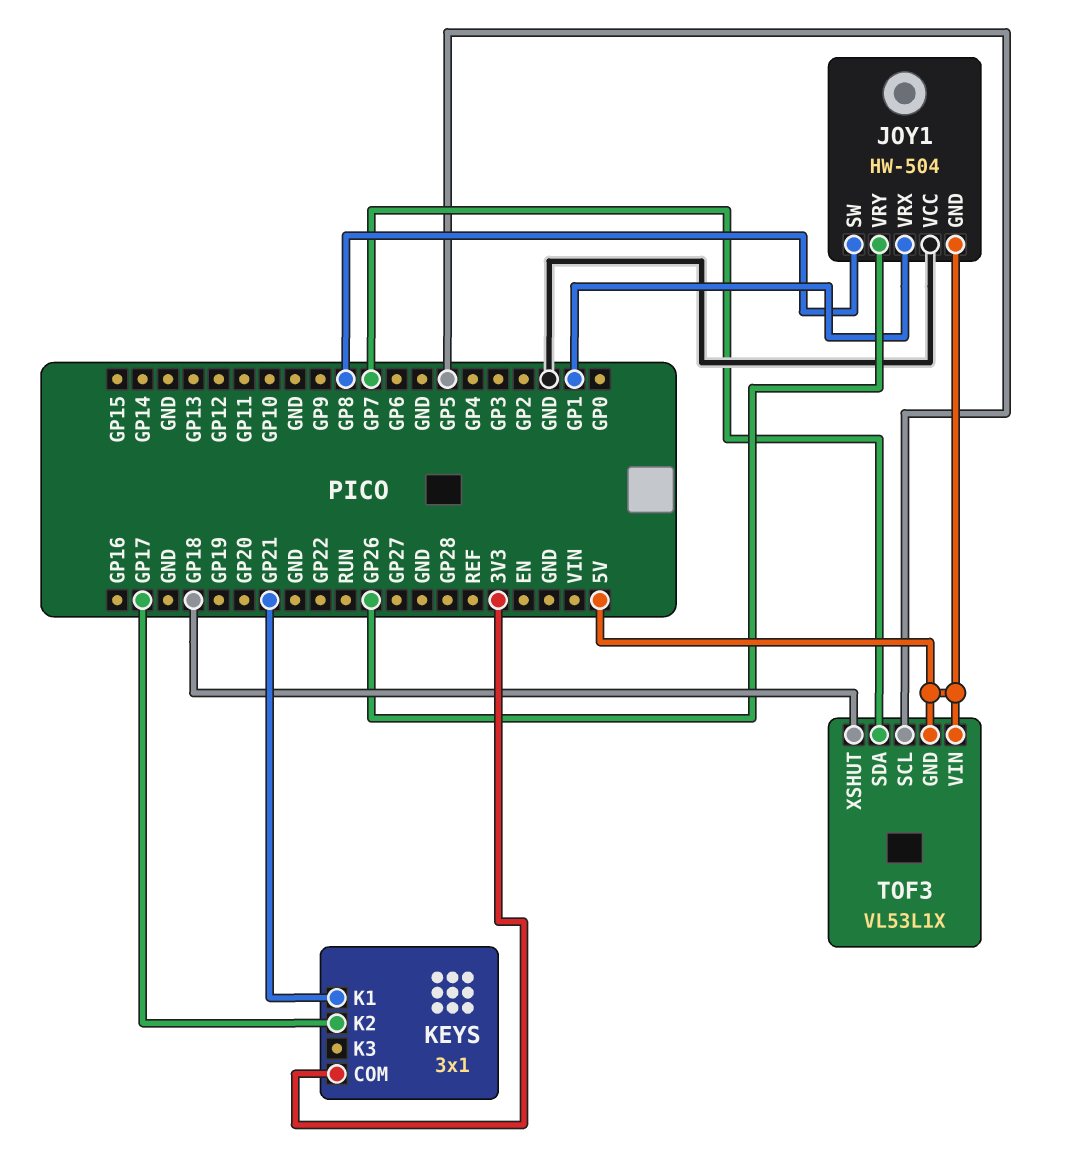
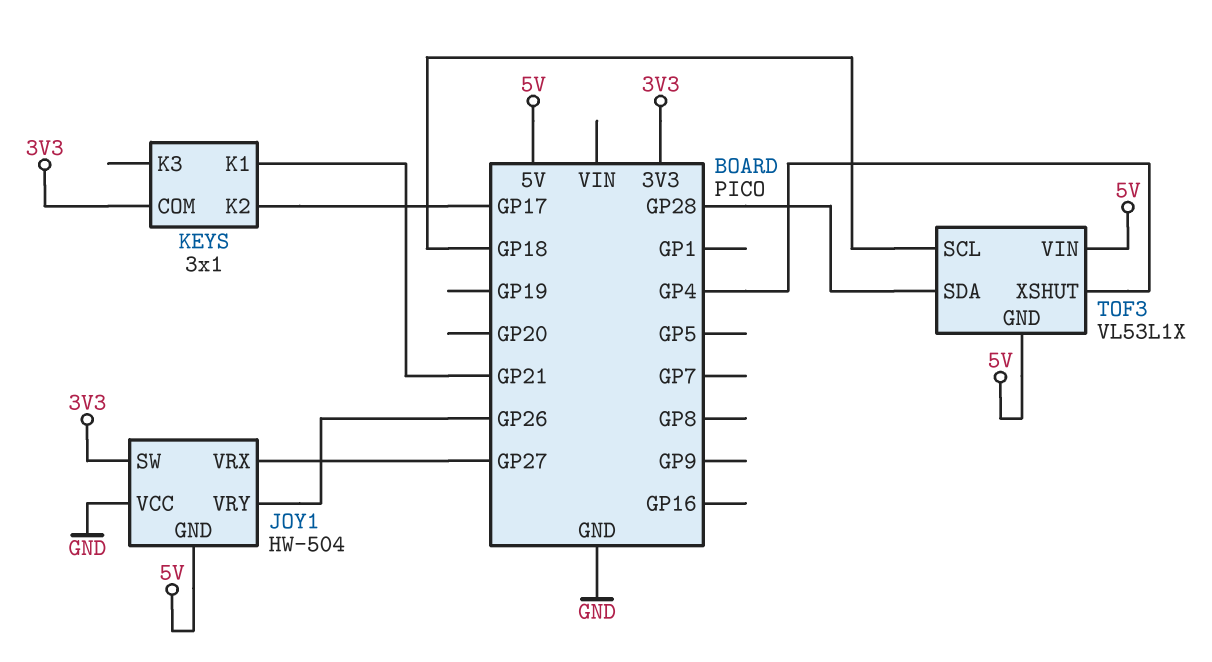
JOY1 pin SW: GP8 -> 3V3
JOY1 pin VRX: GP1 -> GP27
TOF3 pin SCL: GP5 -> GP18
TOF3 pin SDA: GP7 -> GP28
TOF3 pin XSHUT: GP18 -> GP4

